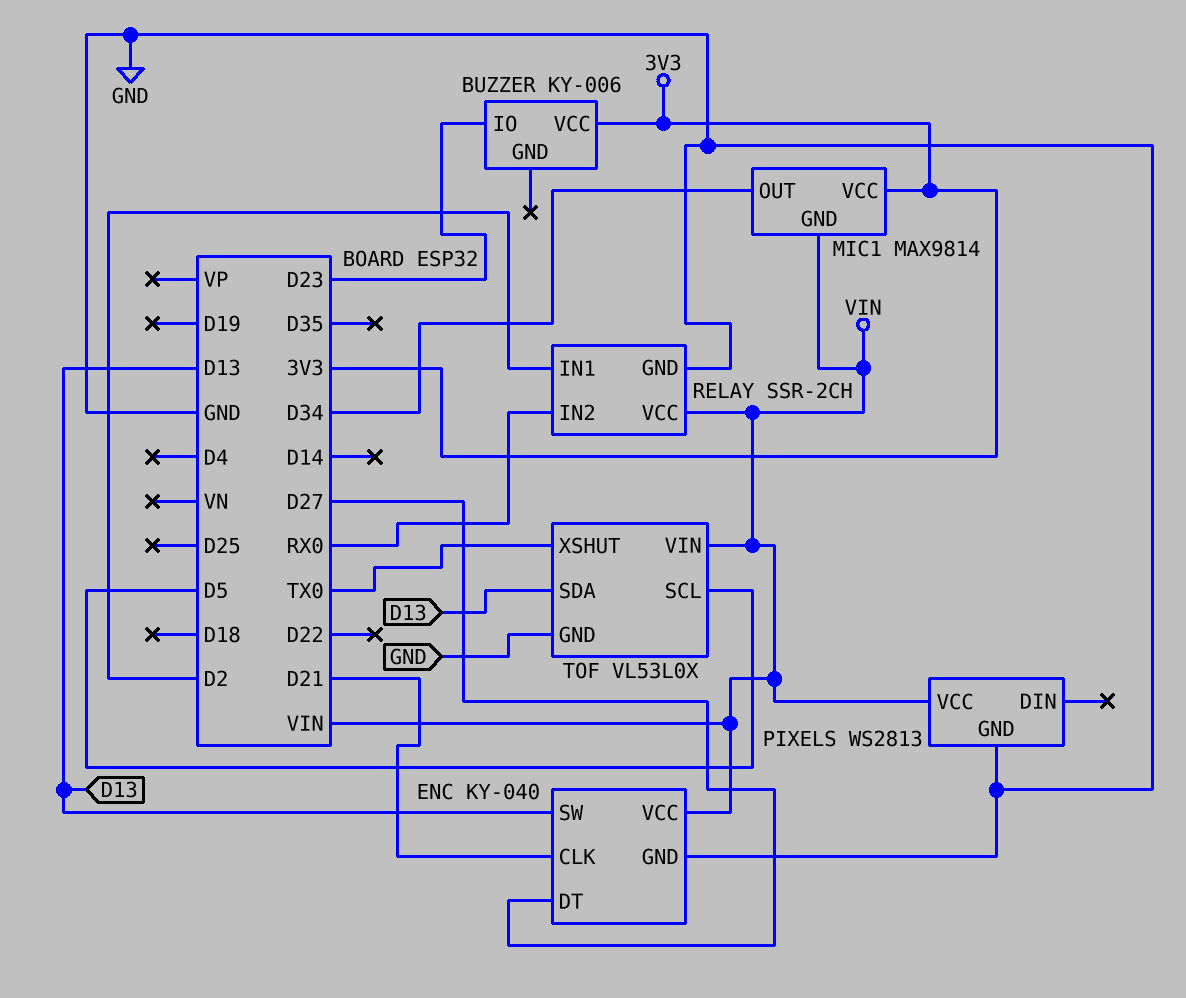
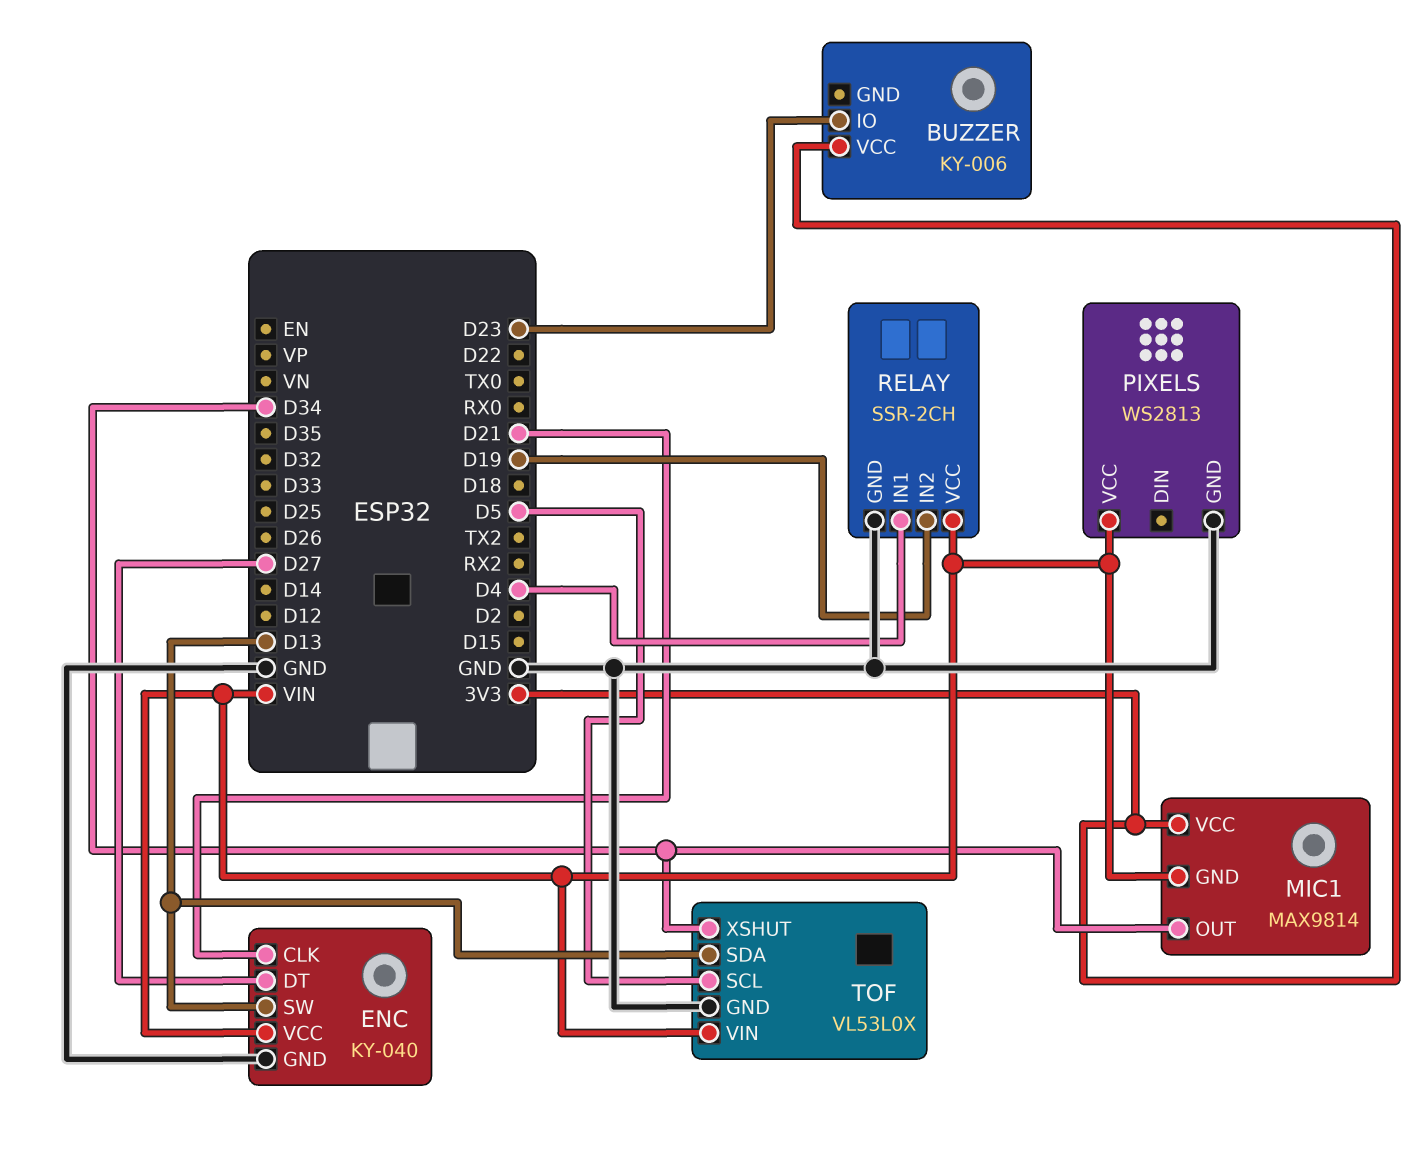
RELAY pin IN1: D2 -> D4
RELAY pin IN2: RX0 -> D19
TOF pin XSHUT: TX0 -> D34

